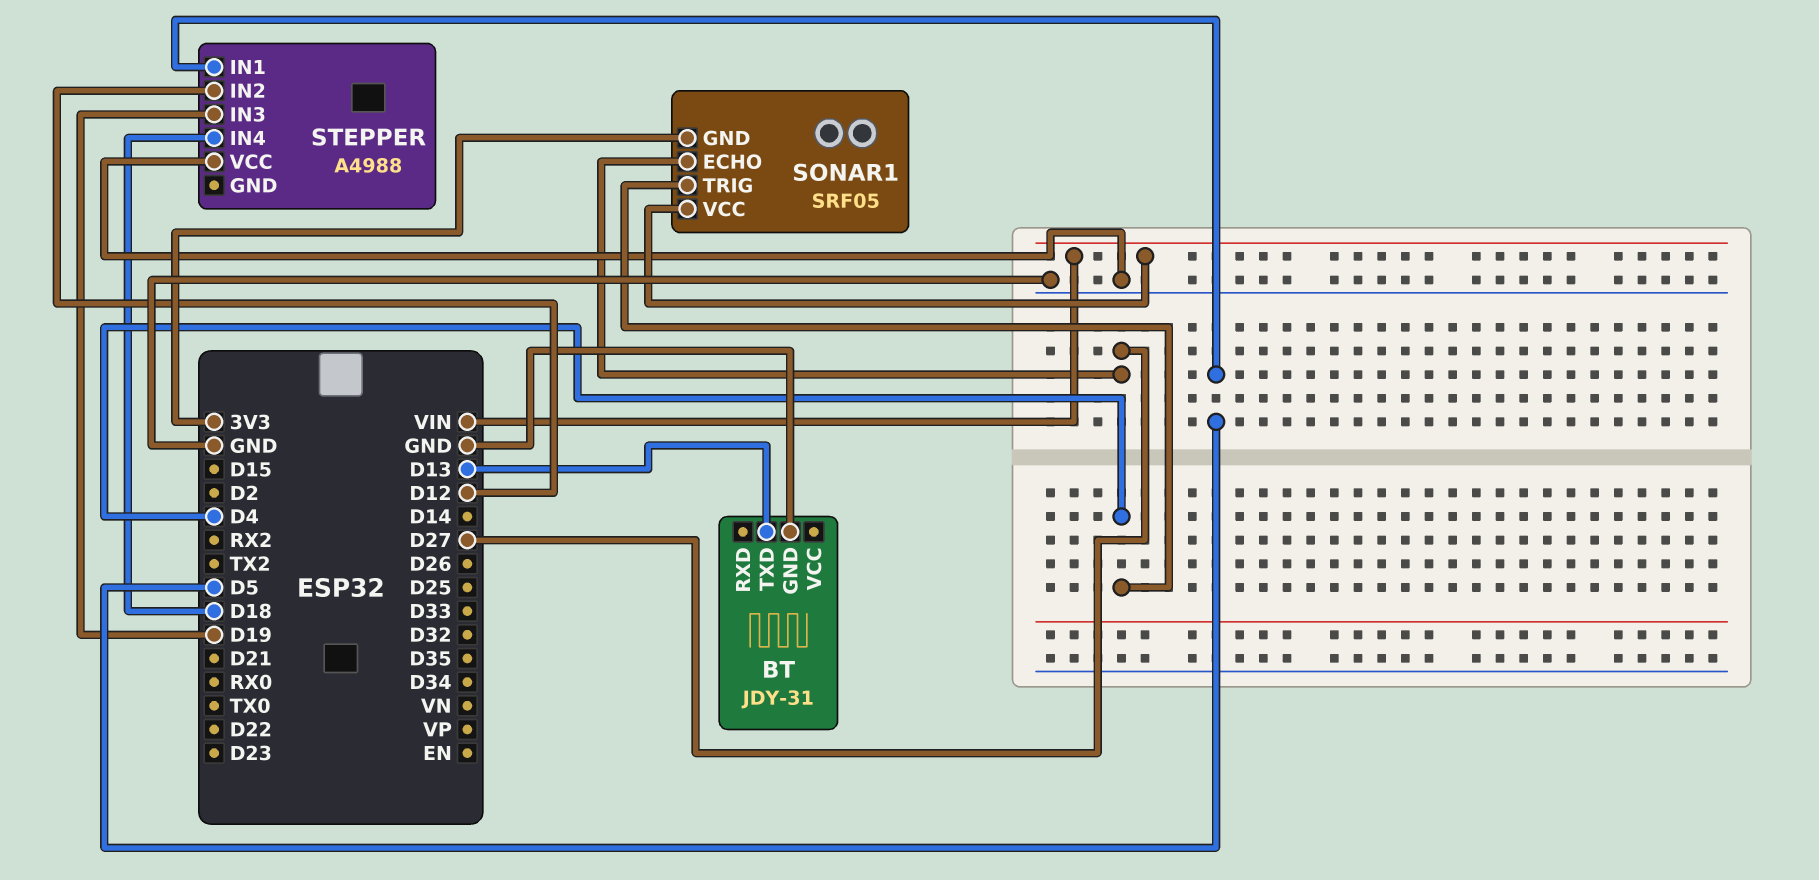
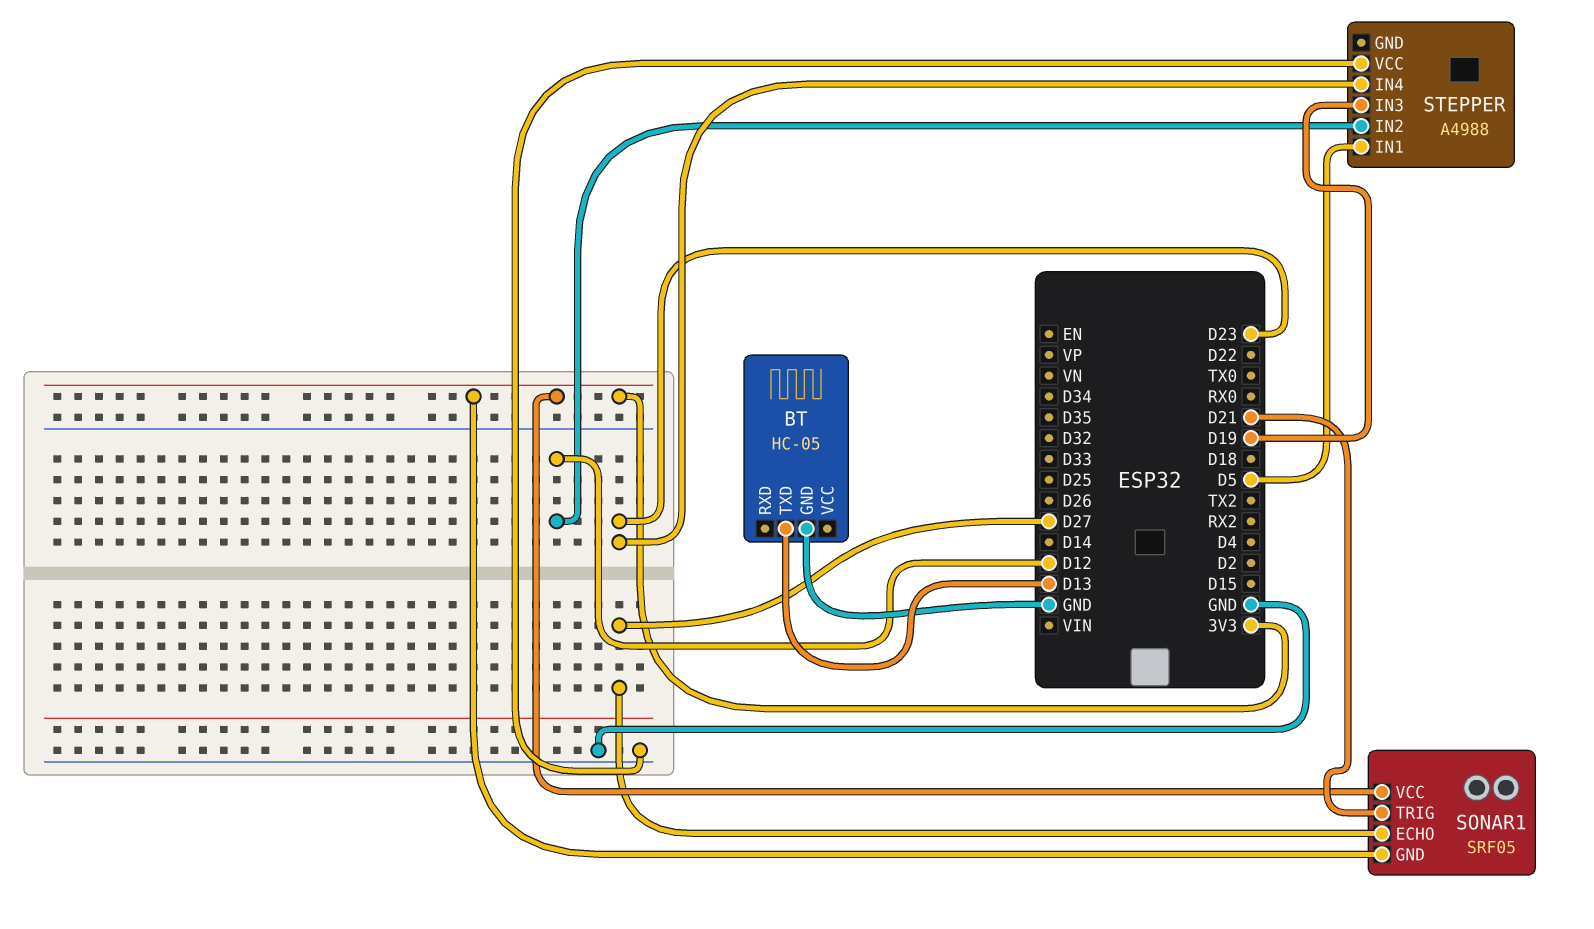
BT: JDY-31 -> HC-05
SONAR1 pin TRIG: D4 -> D21
SONAR1 pin VCC: VIN -> 3V3
STEPPER pin IN4: D18 -> D23

